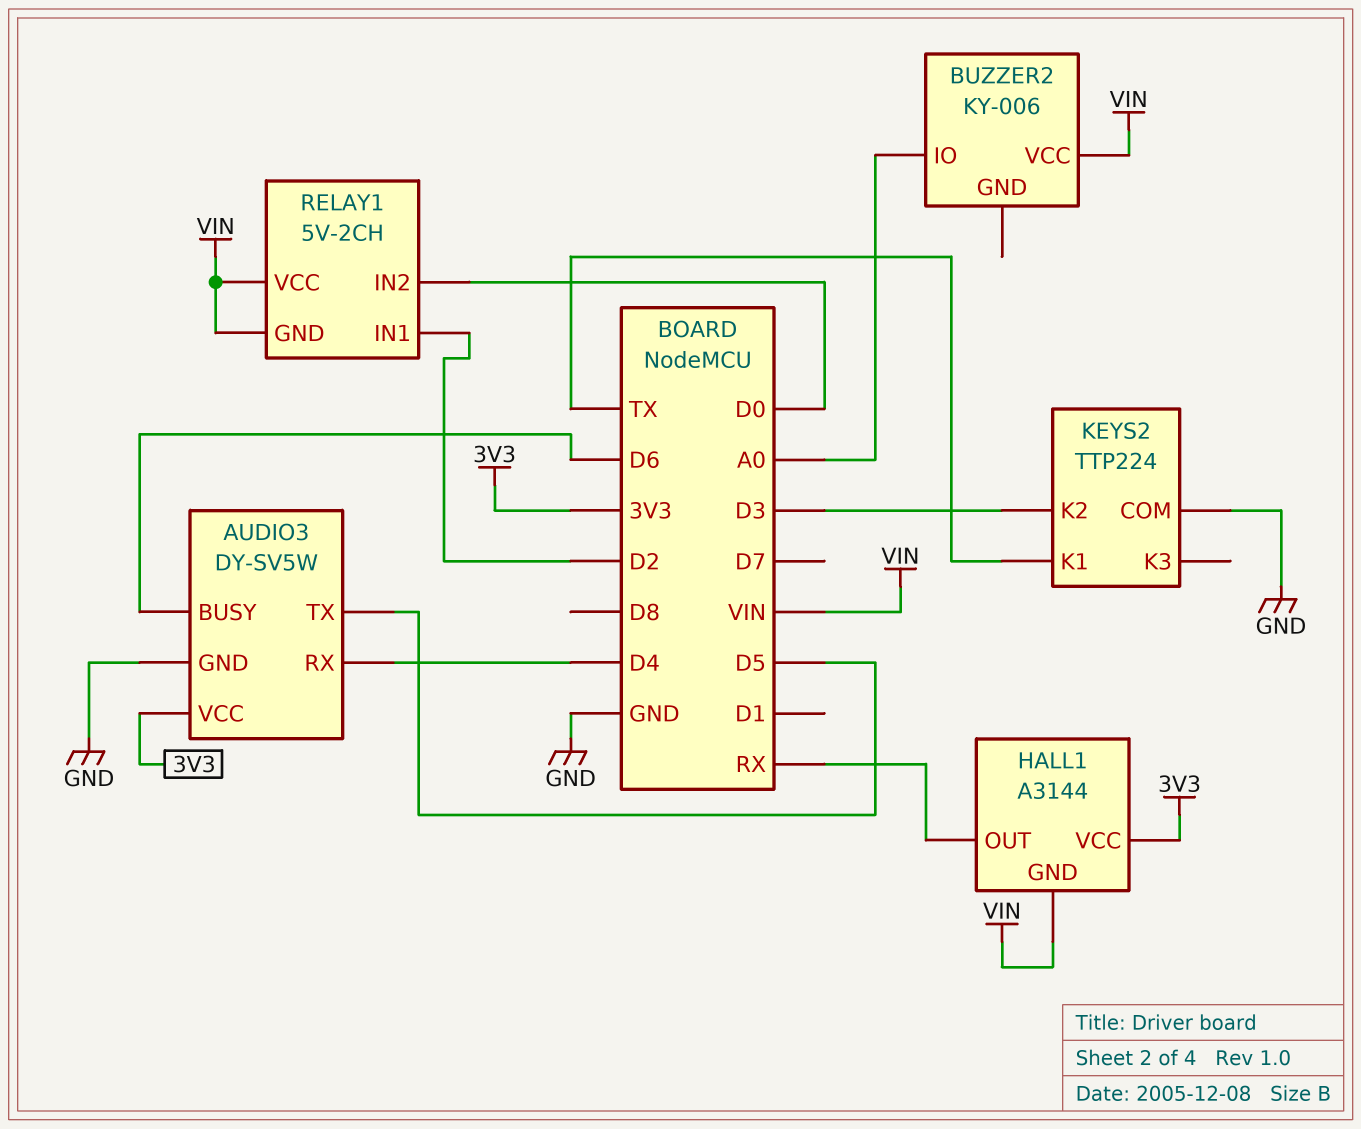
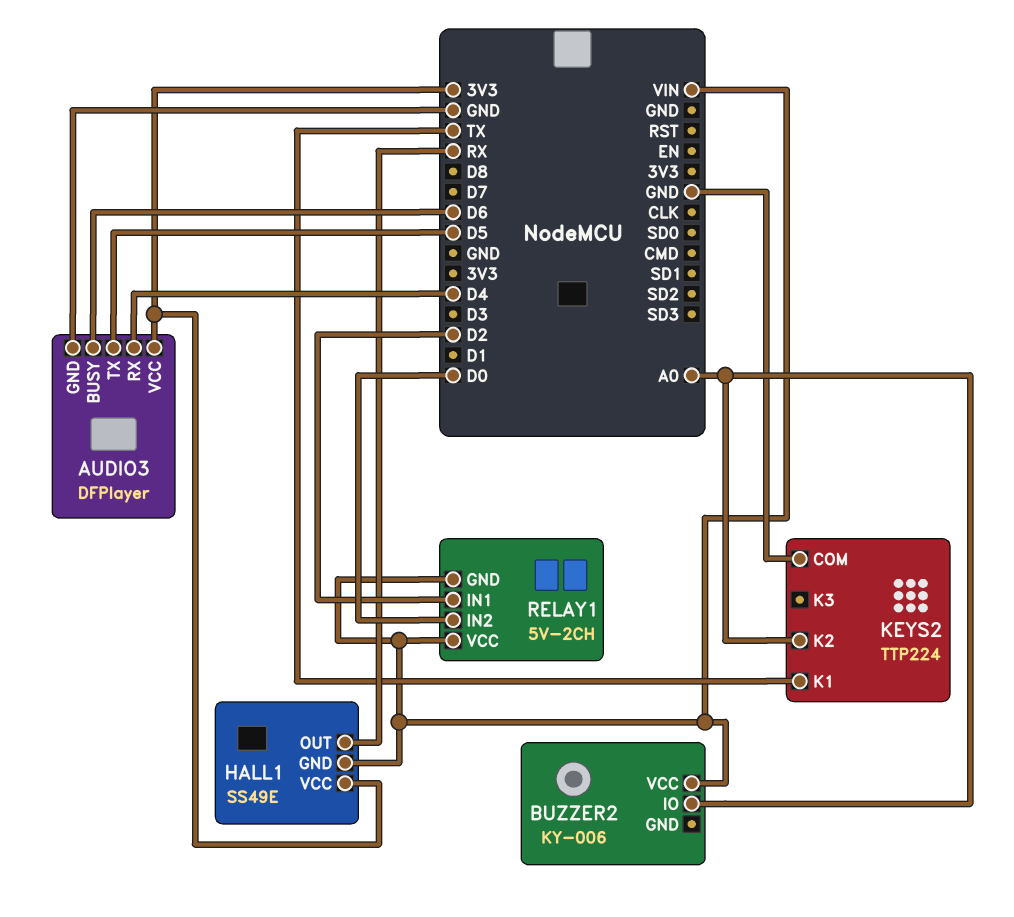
AUDIO3: DY-SV5W -> DFPlayer
HALL1: A3144 -> SS49E
KEYS2 pin K2: D3 -> A0

